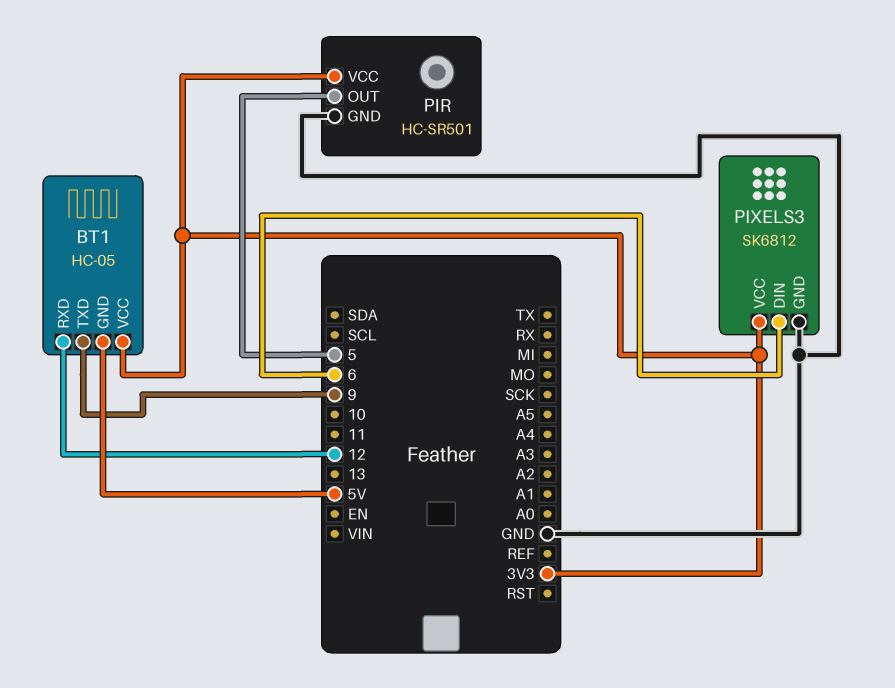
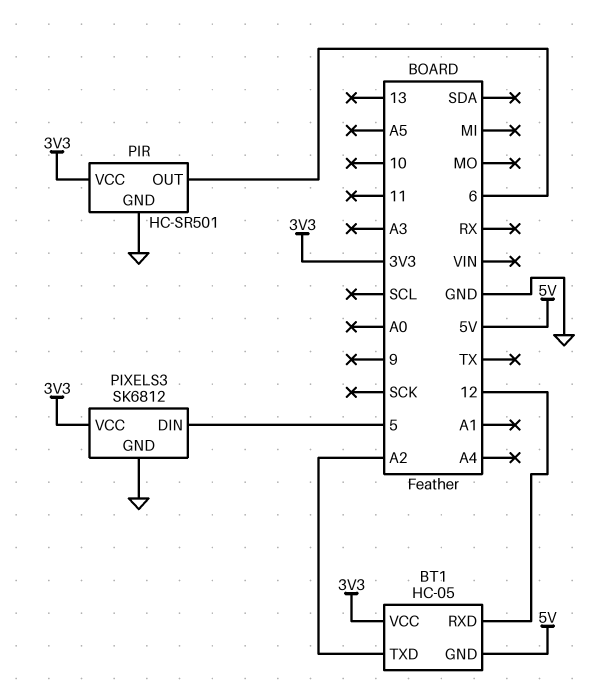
BT1 pin TXD: 9 -> A2
PIR pin OUT: 5 -> 6
PIXELS3 pin DIN: 6 -> 5

